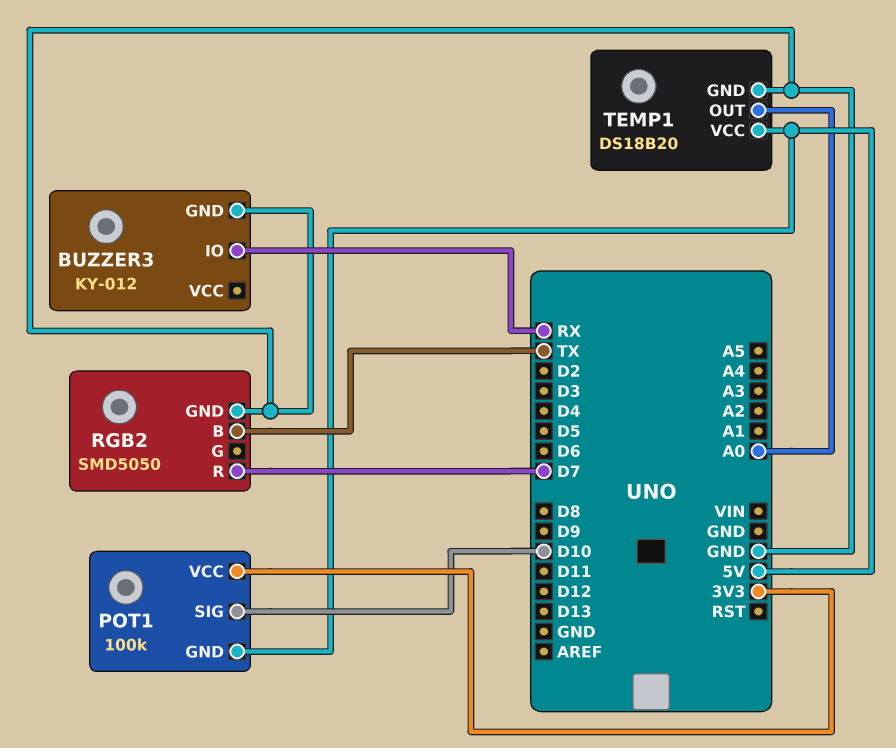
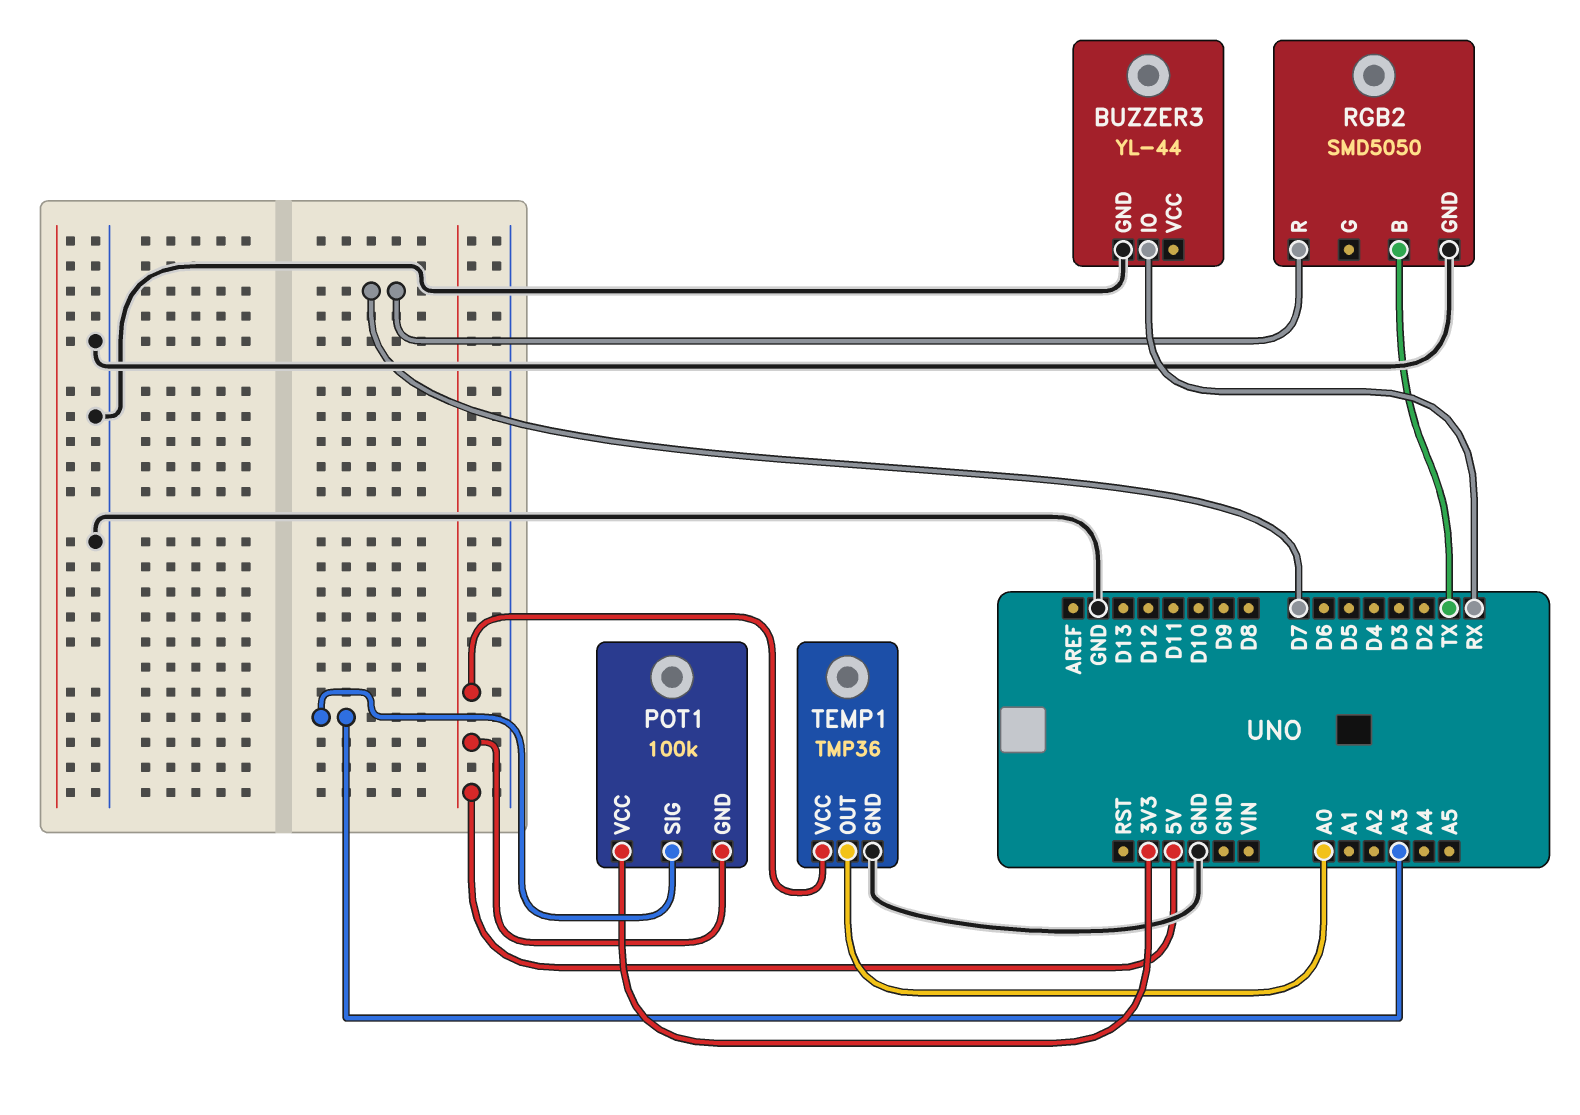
BUZZER3: KY-012 -> YL-44
POT1 pin SIG: D10 -> A3
TEMP1: DS18B20 -> TMP36

